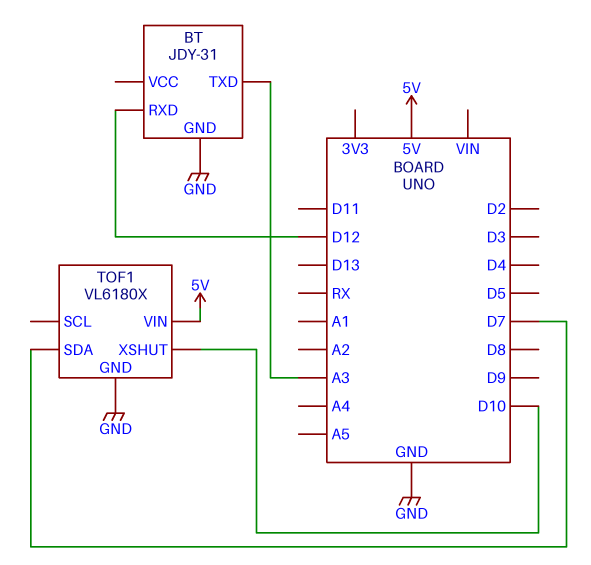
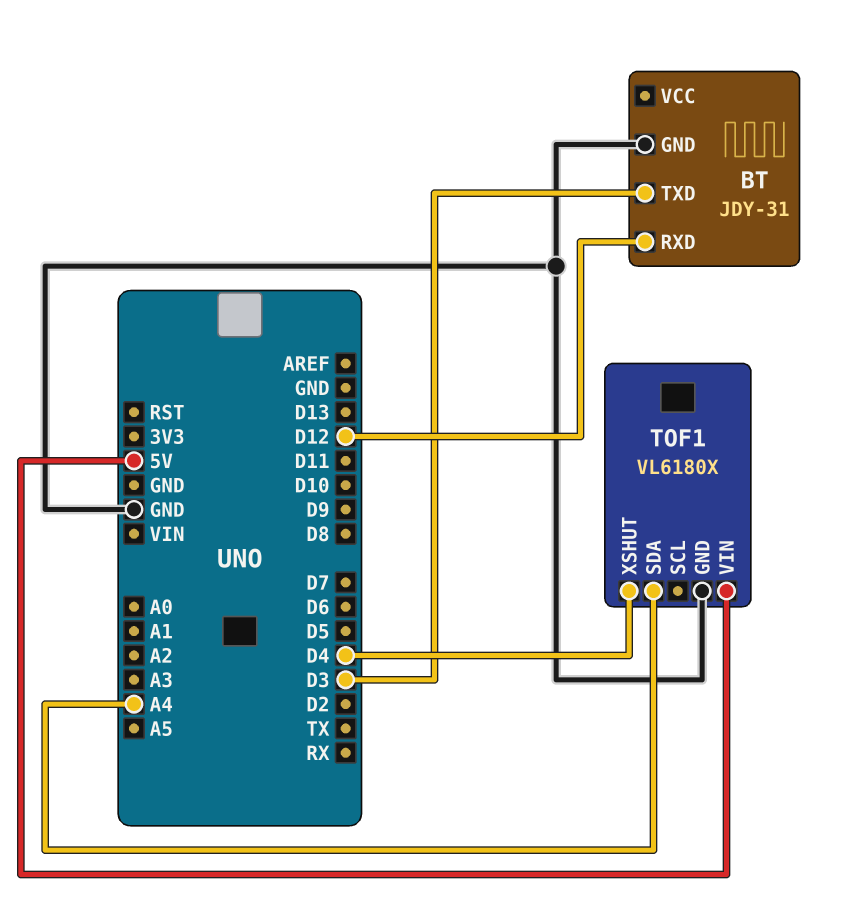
BT pin TXD: A3 -> D3
TOF1 pin SDA: D7 -> A4
TOF1 pin XSHUT: D10 -> D4

